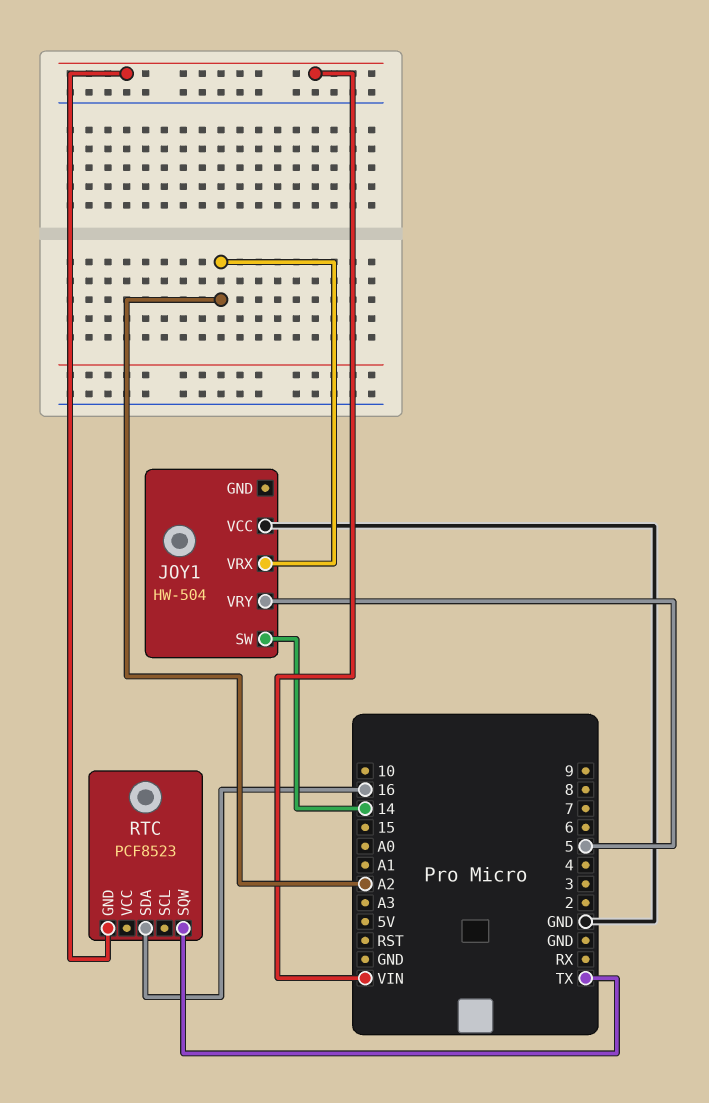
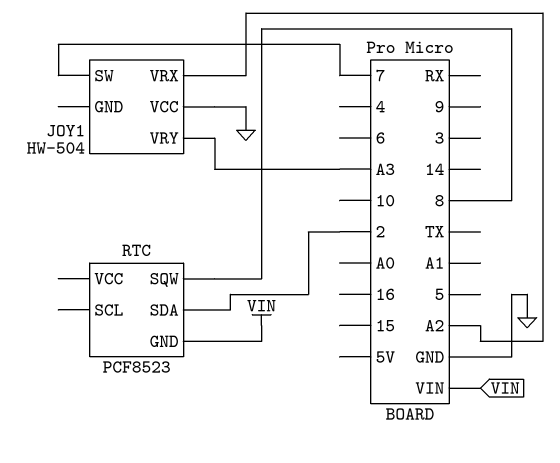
JOY1 pin SW: 14 -> 7
JOY1 pin VRY: 5 -> A3
RTC pin SDA: 16 -> 2
RTC pin SQW: TX -> 8

